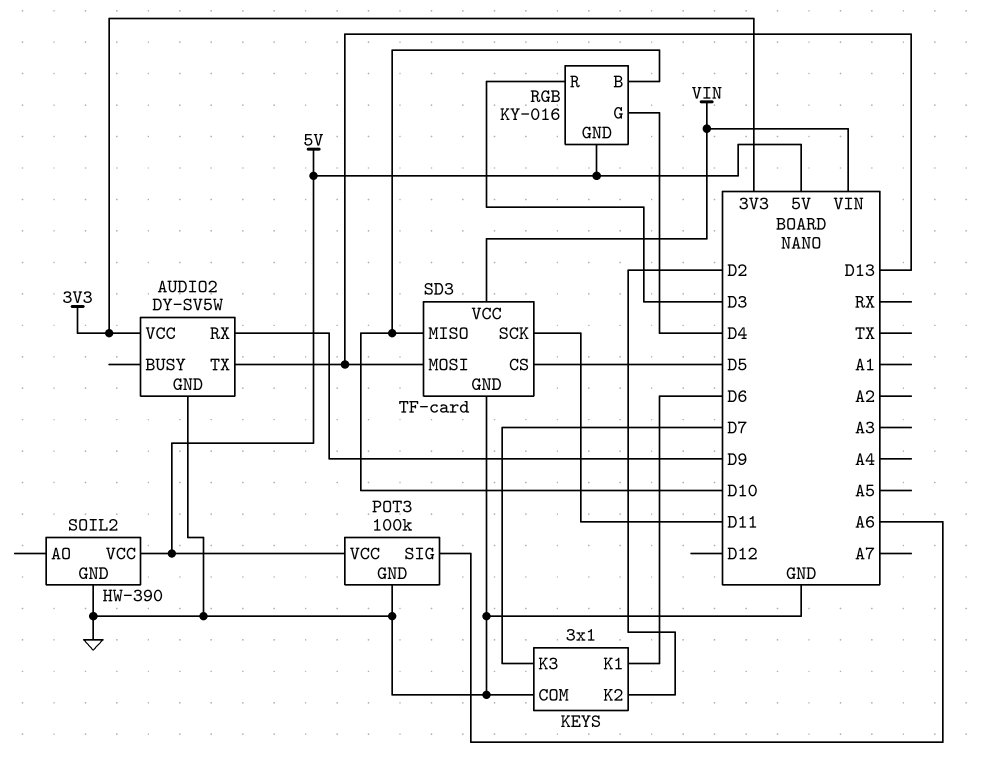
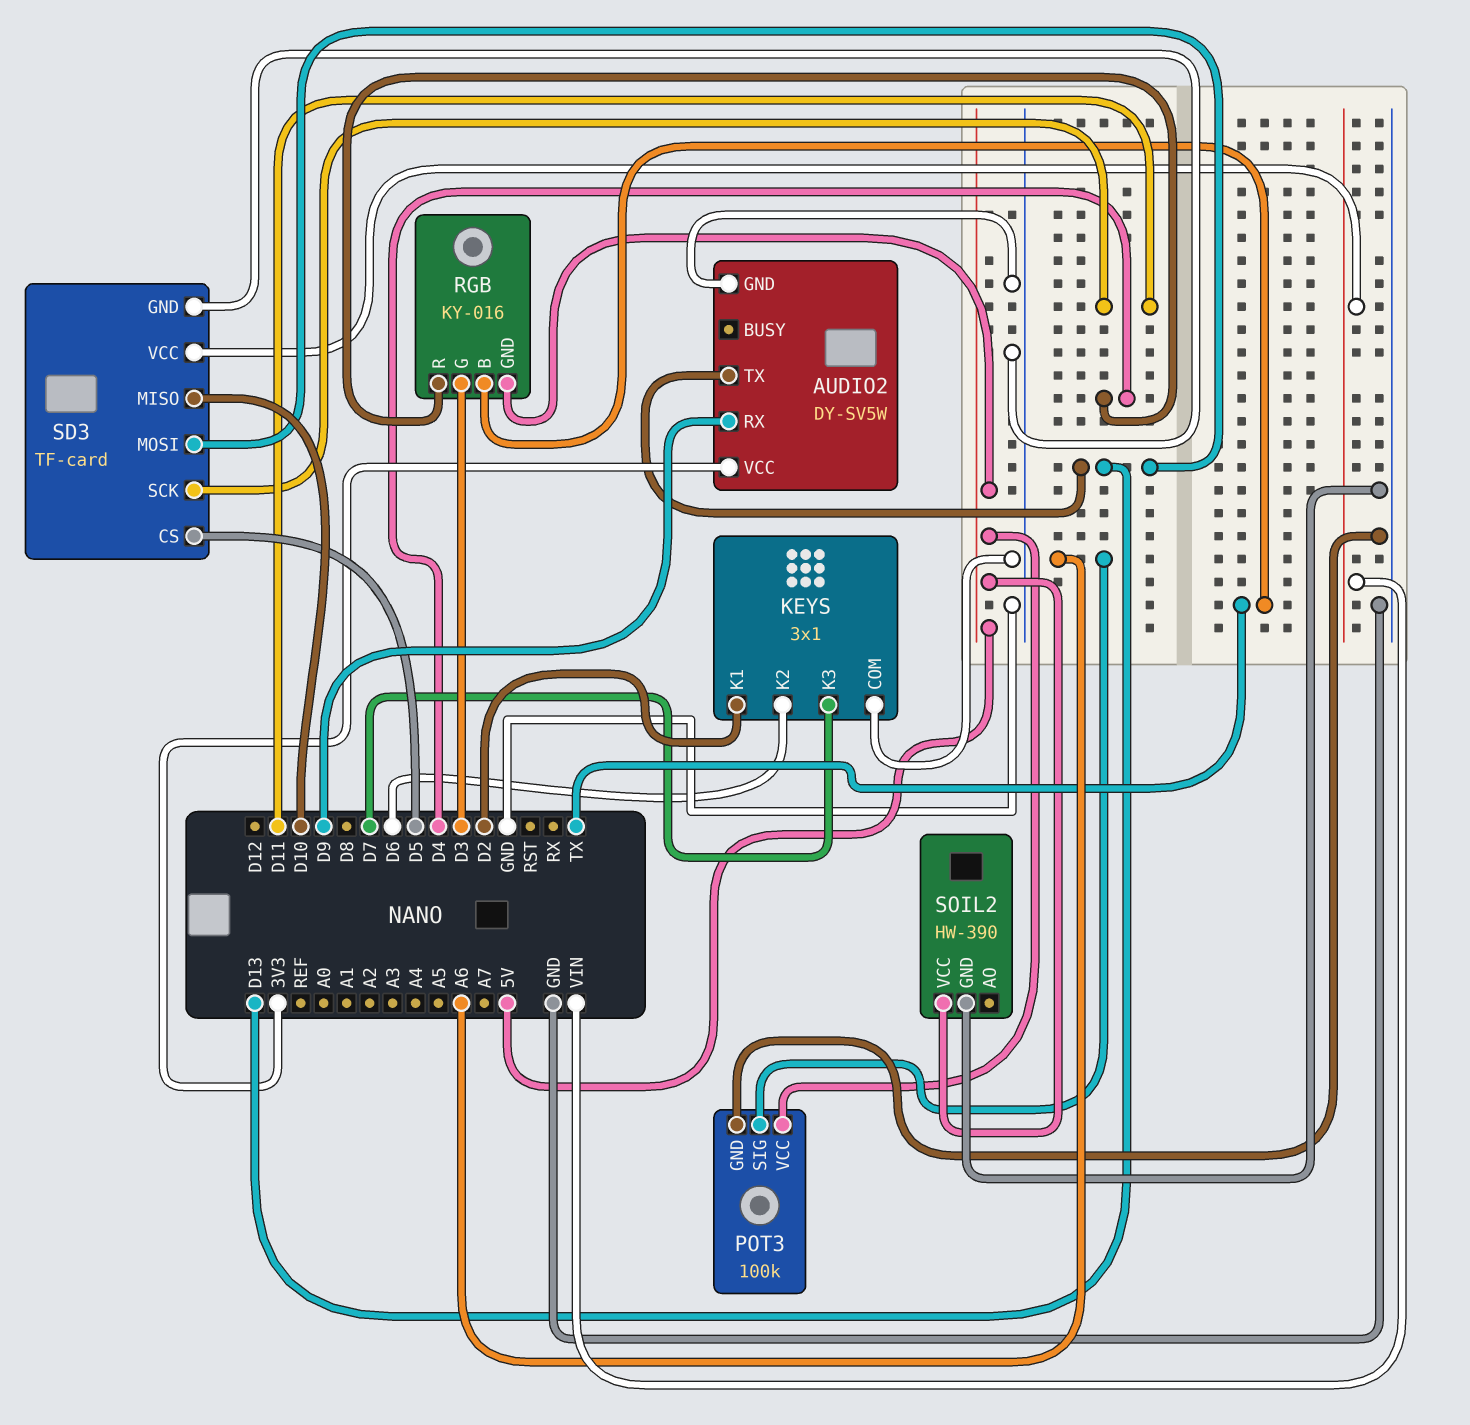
KEYS pin K1: D6 -> D2
KEYS pin K2: D2 -> D6
RGB pin B: D10 -> TX
RGB pin G: D4 -> D3
RGB pin R: D3 -> D4

